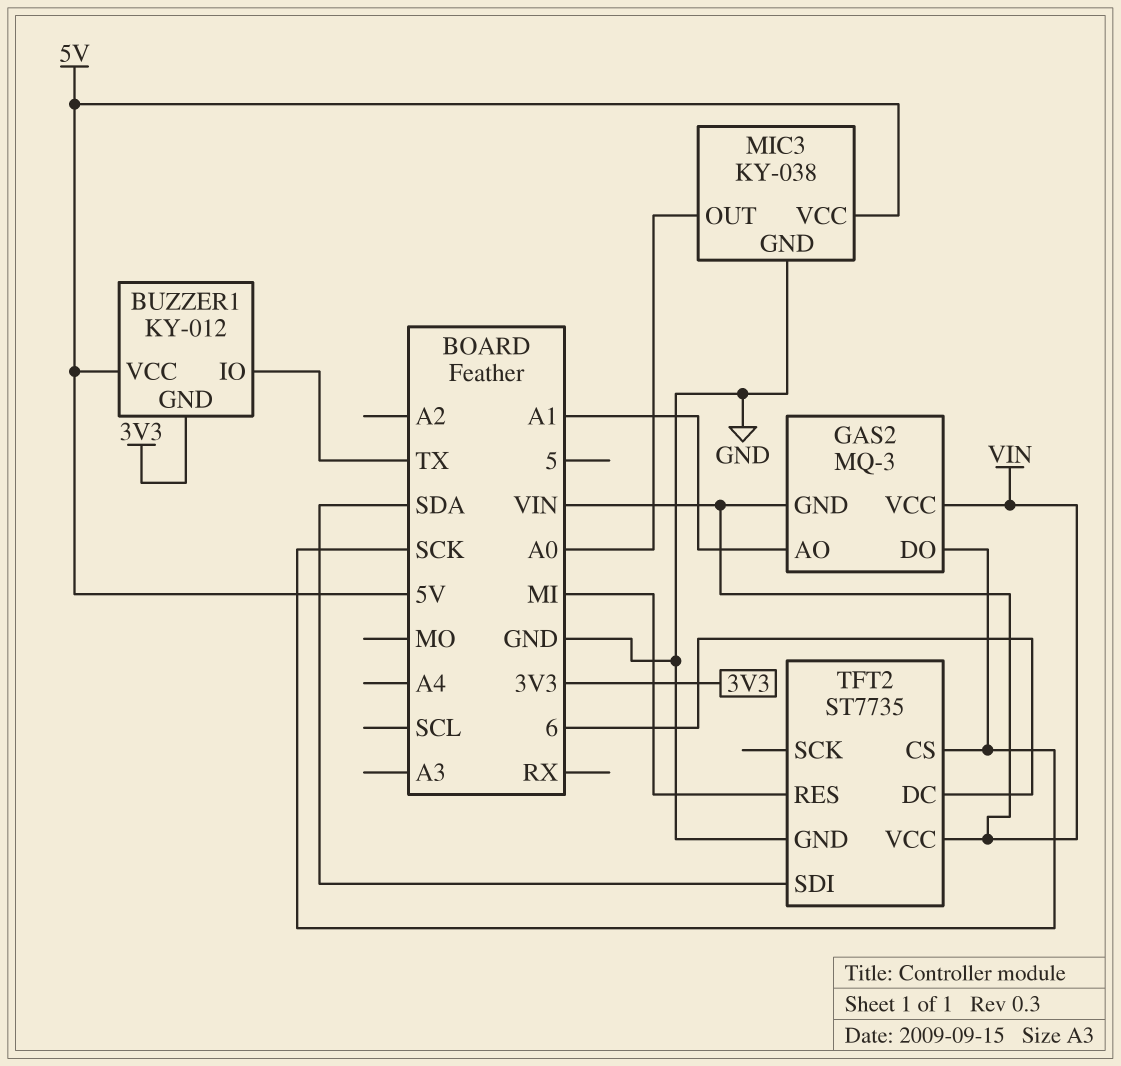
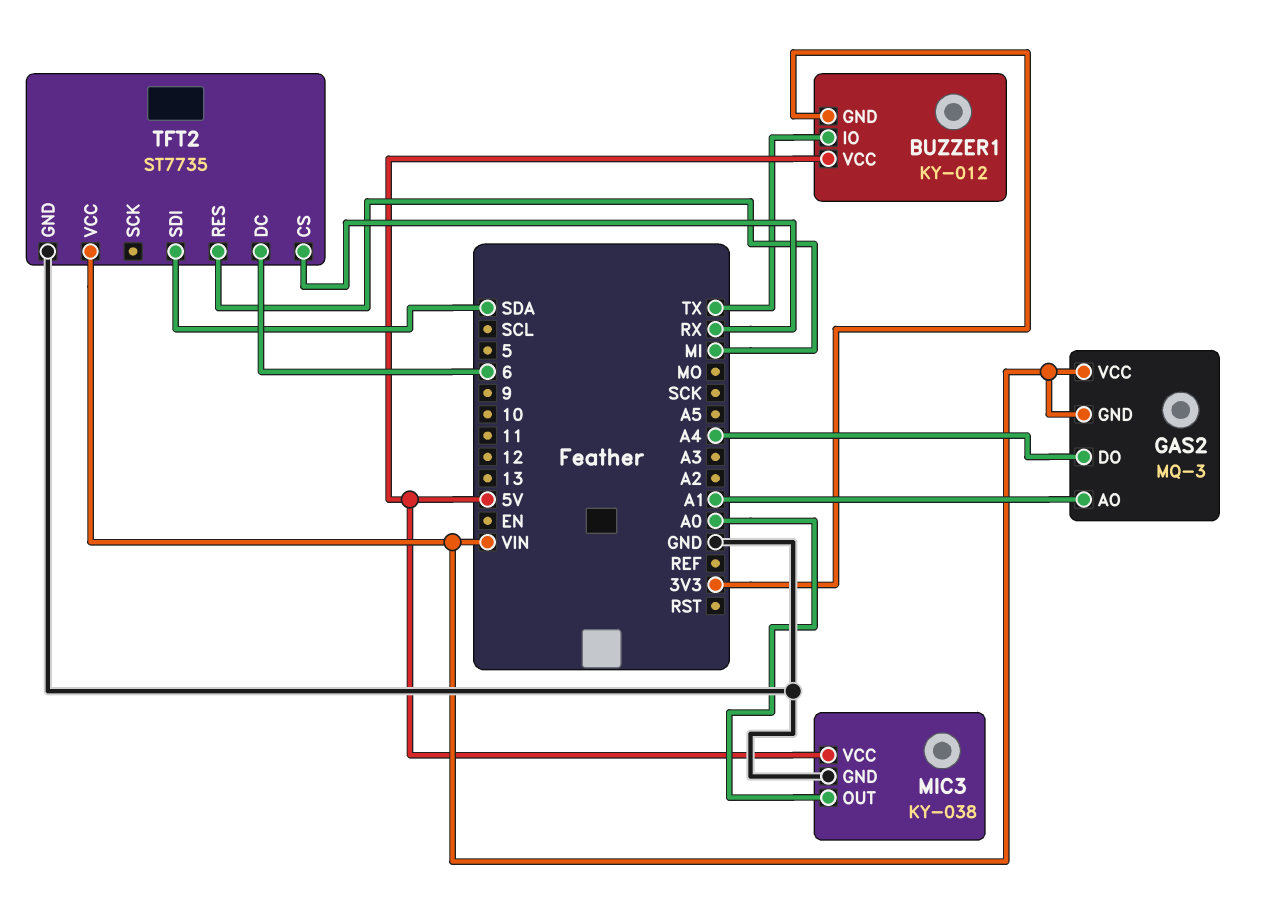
GAS2 pin DO: SCK -> A4
TFT2 pin CS: SCK -> RX

